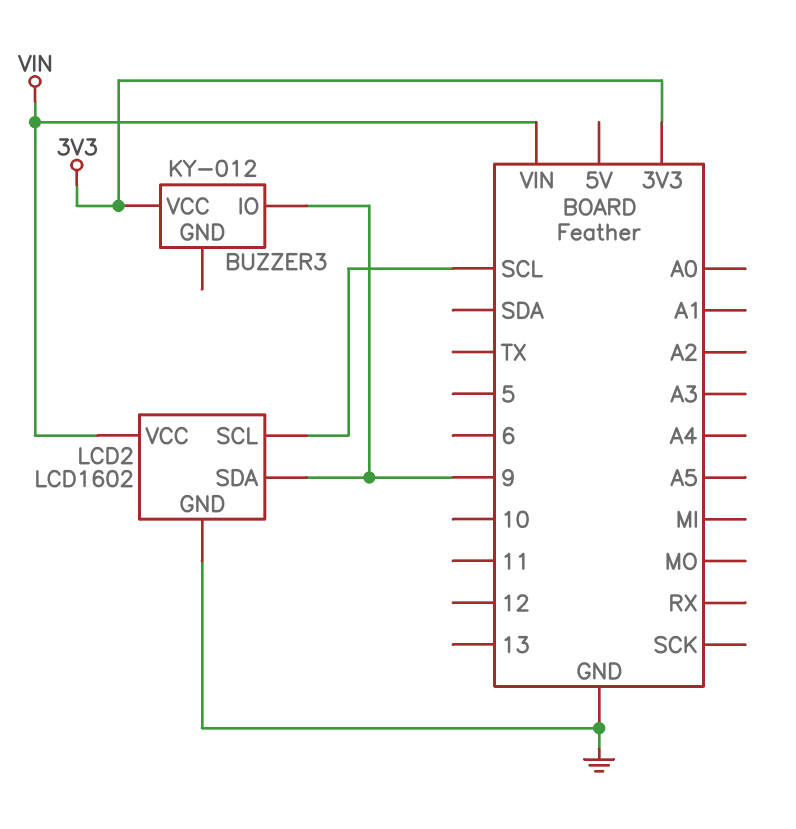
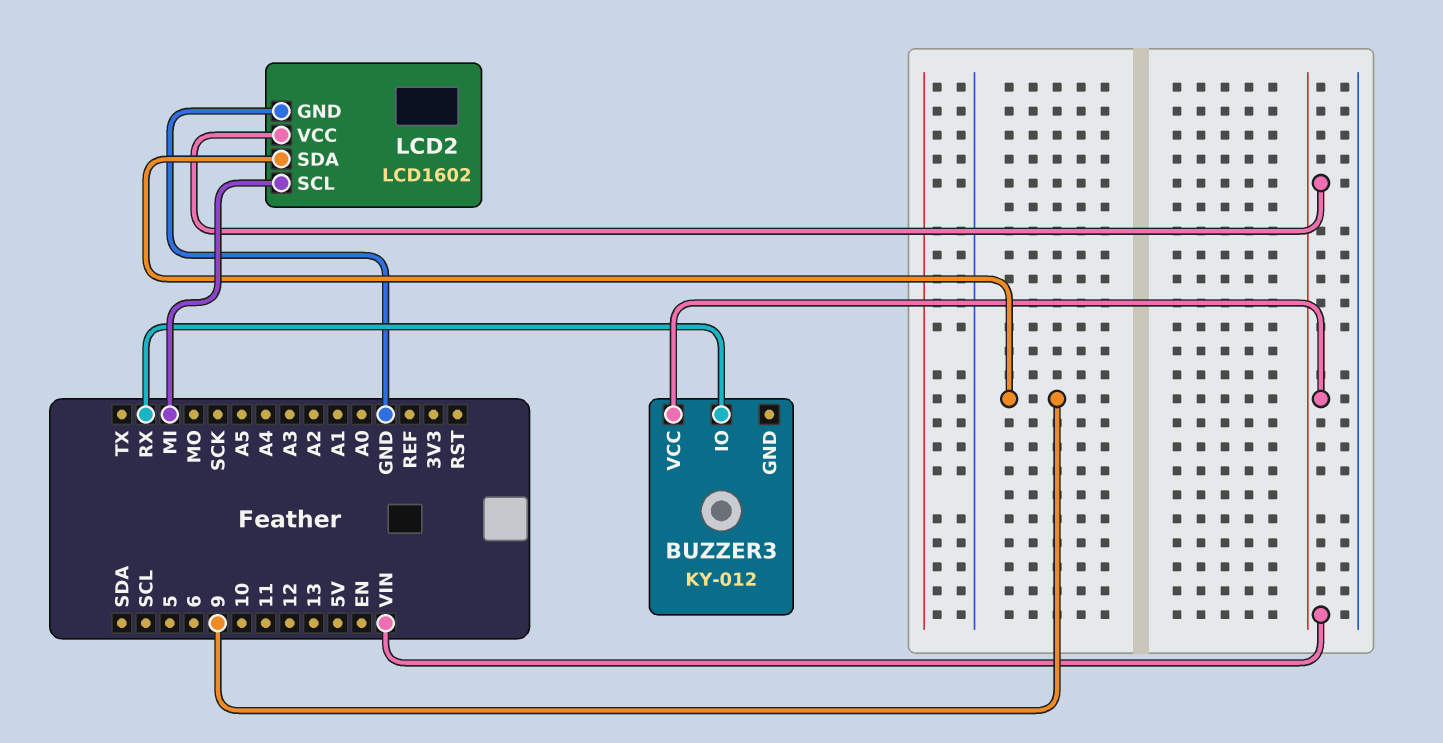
BUZZER3 pin IO: 9 -> RX
BUZZER3 pin VCC: 3V3 -> VIN
LCD2 pin SCL: SCL -> MI

